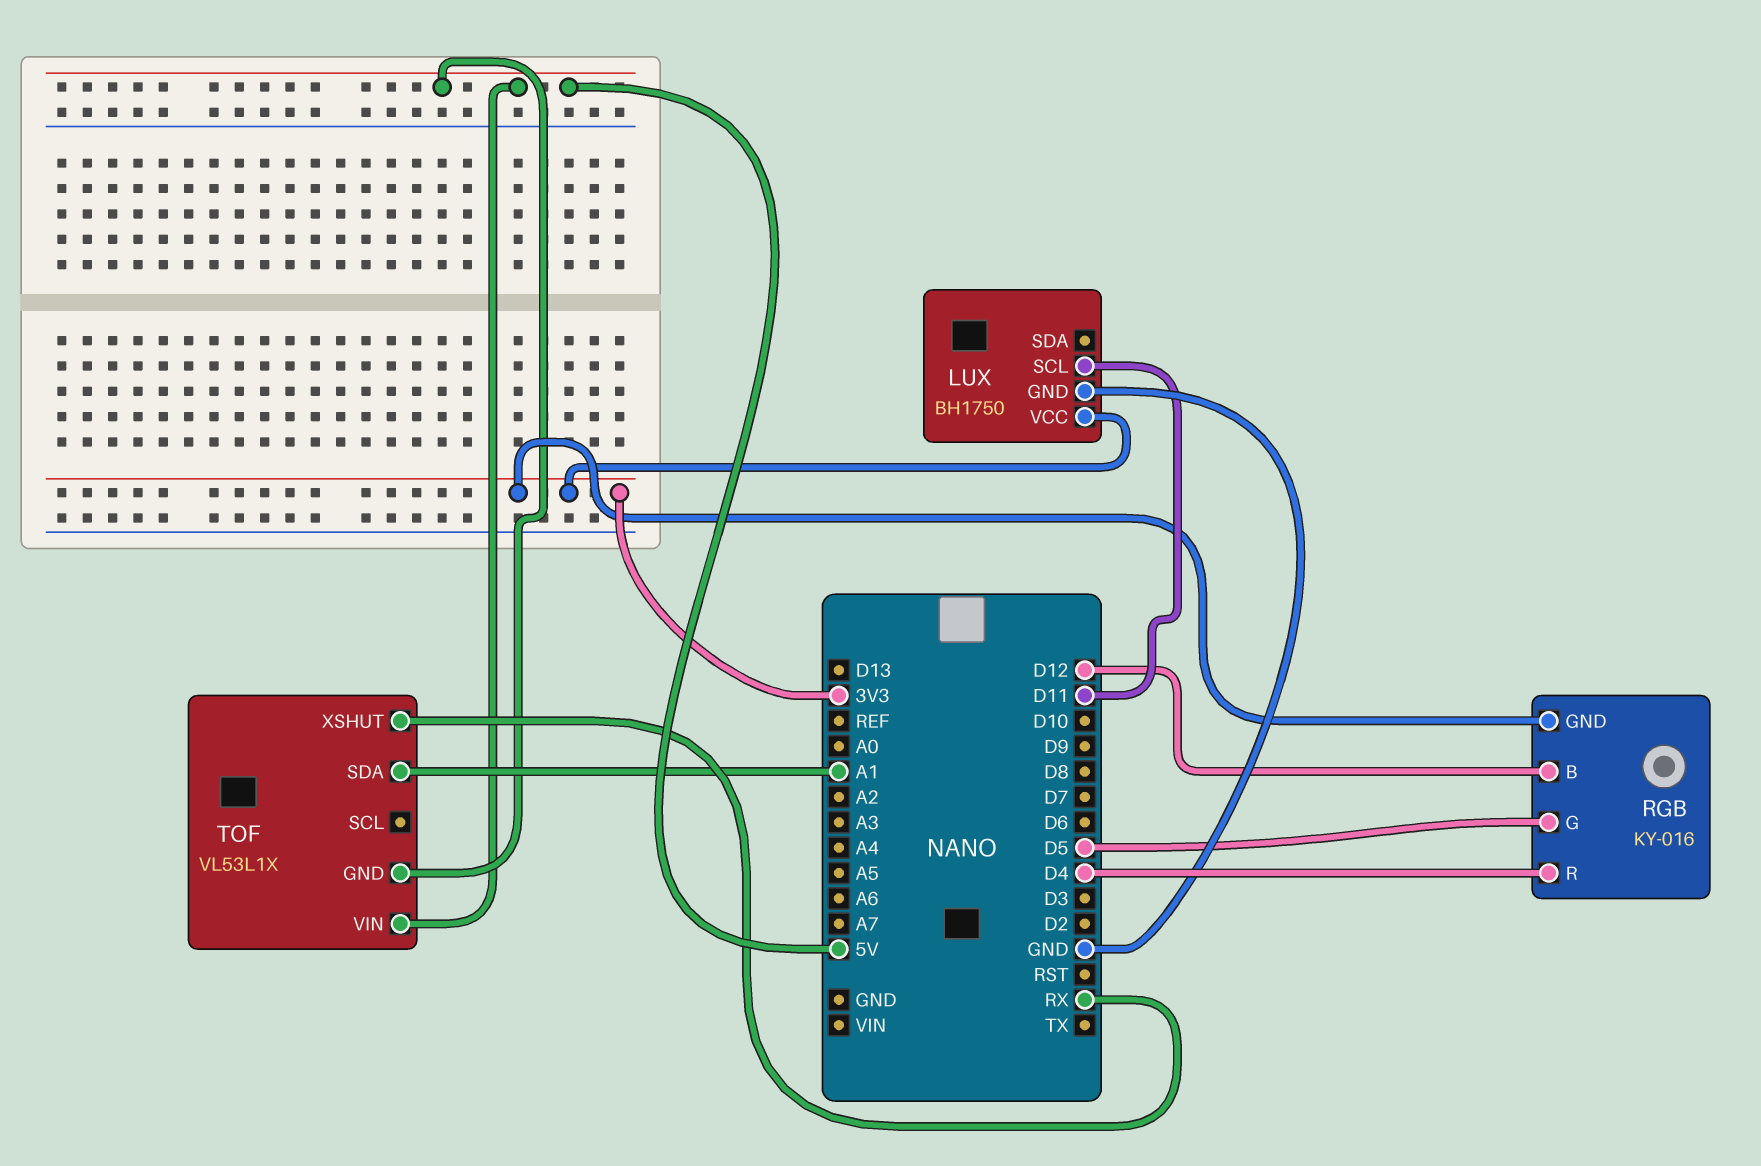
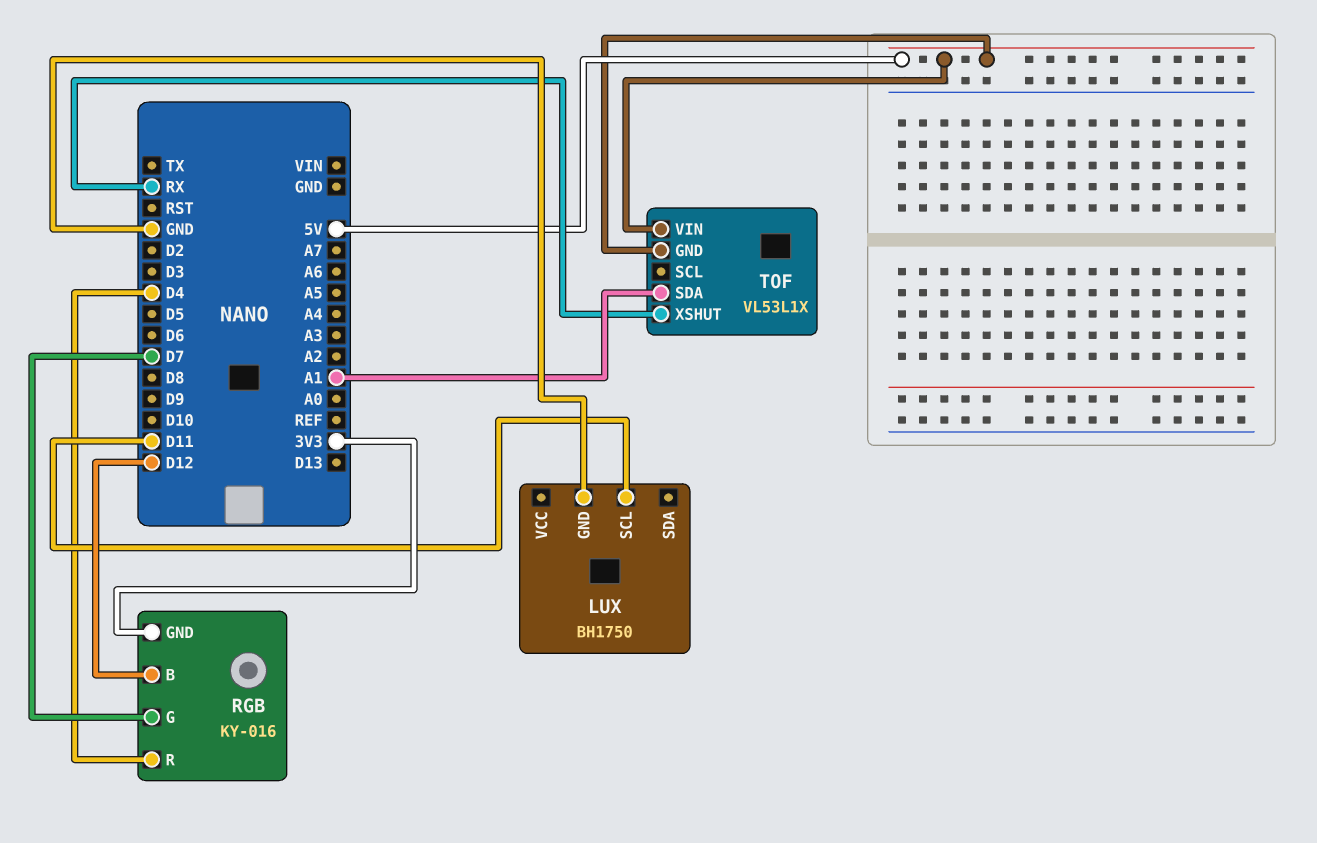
LUX pin VCC: 3V3 -> none
RGB pin G: D5 -> D7

